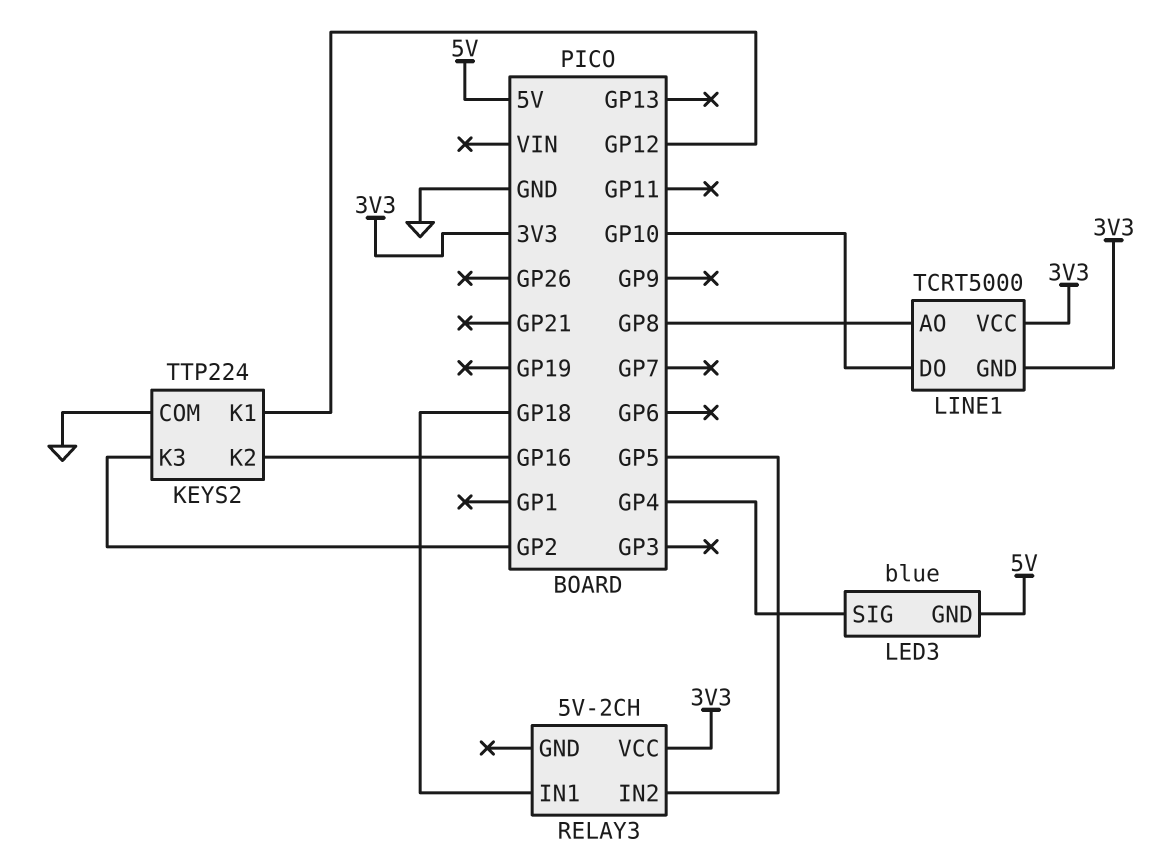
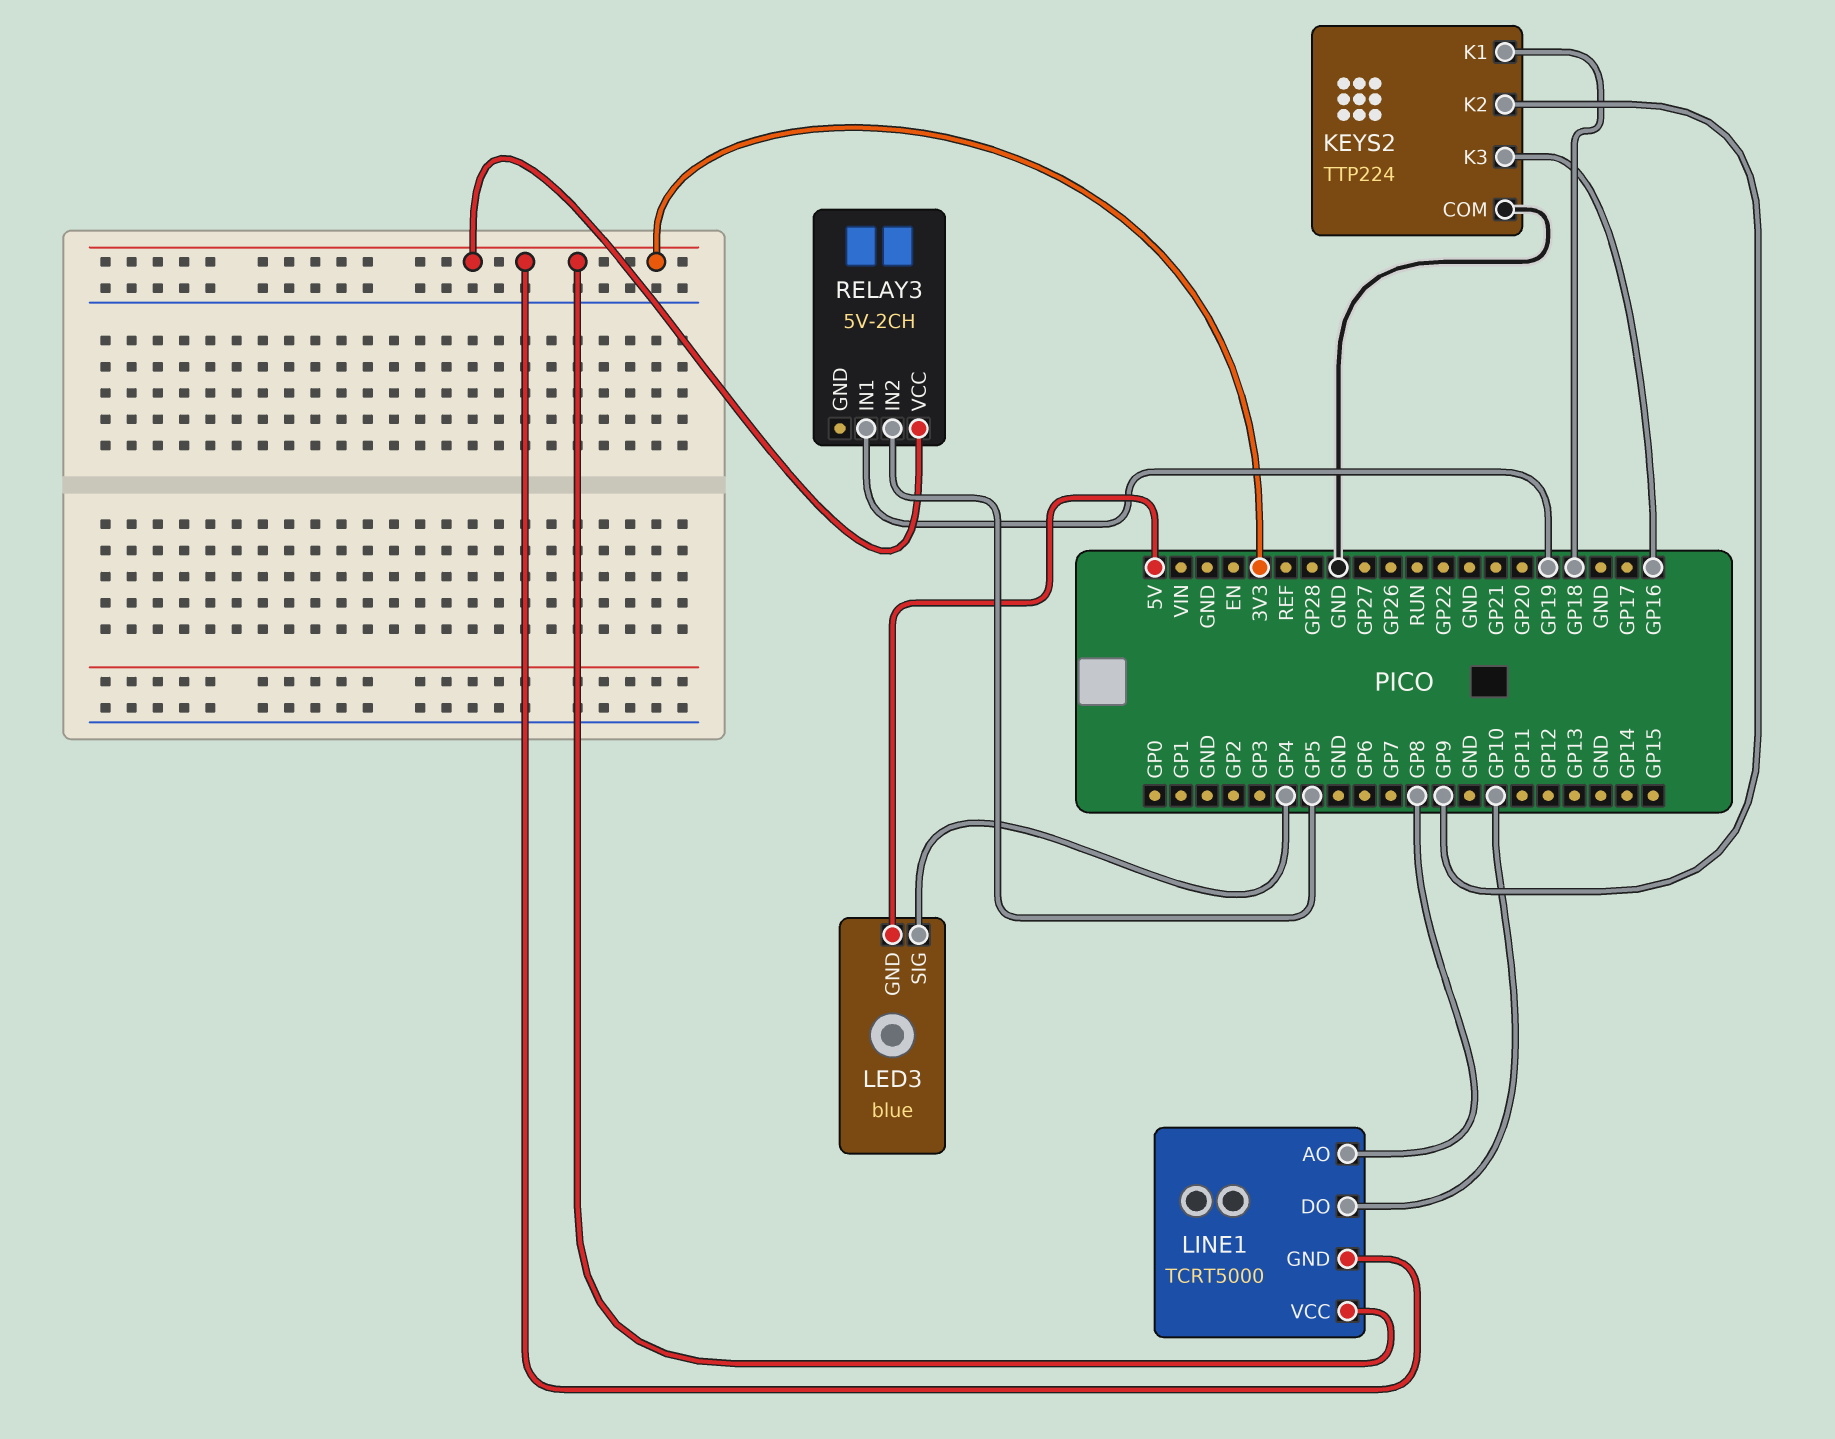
KEYS2 pin K1: GP12 -> GP18
KEYS2 pin K2: GP16 -> GP9
KEYS2 pin K3: GP2 -> GP16
RELAY3 pin IN1: GP18 -> GP19

